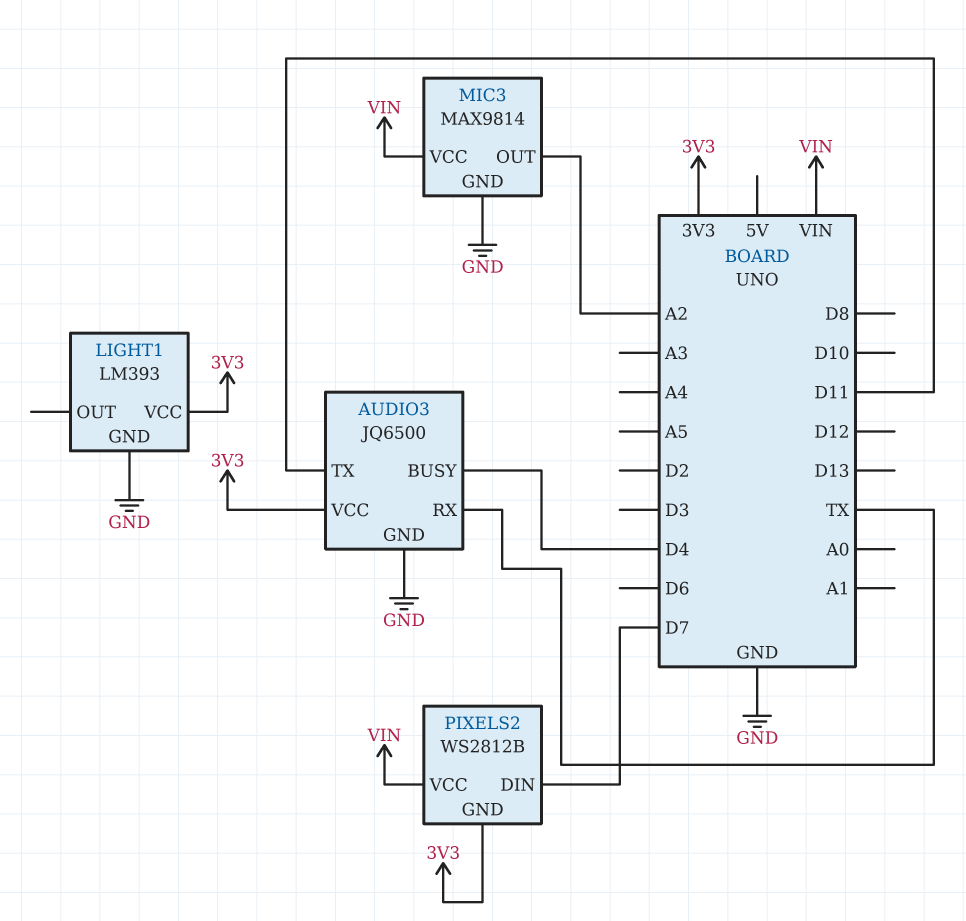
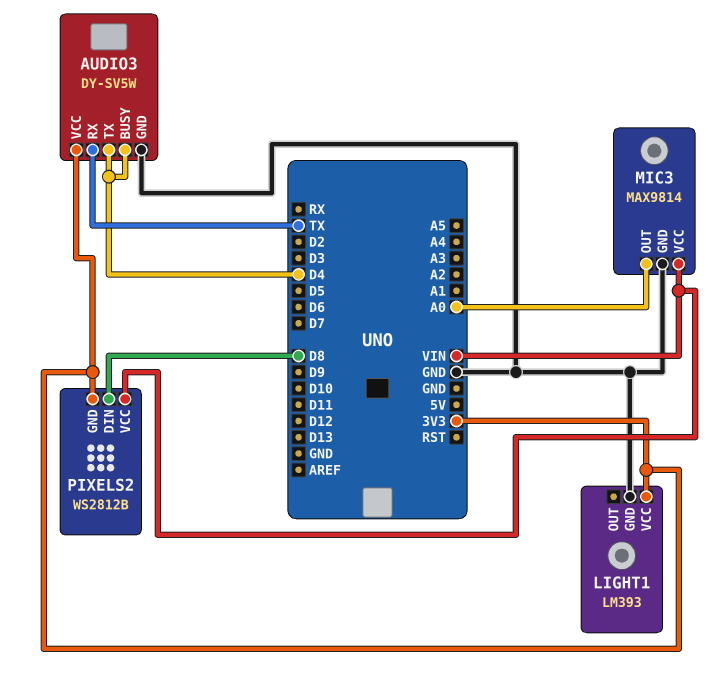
AUDIO3: JQ6500 -> DY-SV5W
AUDIO3 pin TX: D11 -> D4
MIC3 pin OUT: A2 -> A0
PIXELS2 pin DIN: D7 -> D8

